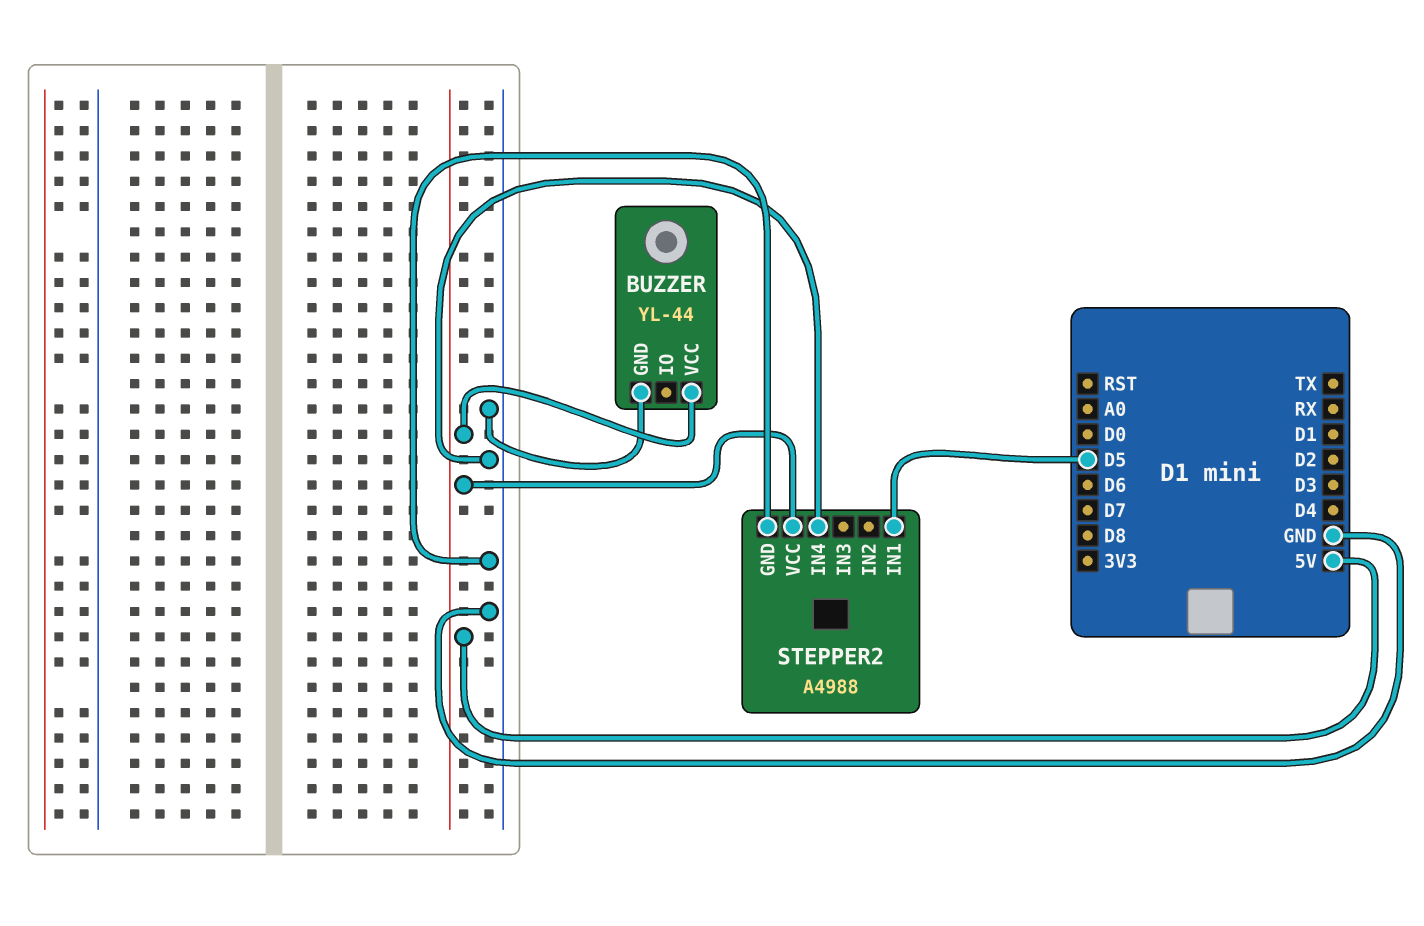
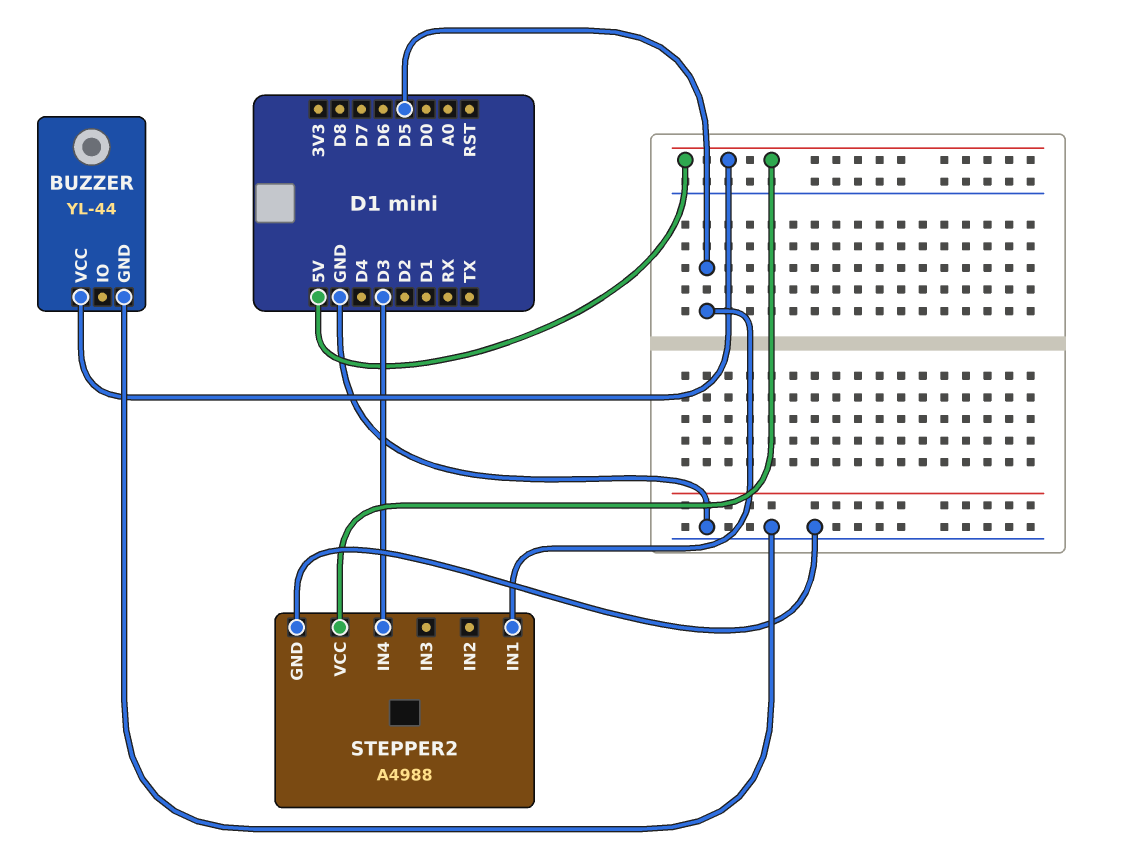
STEPPER2 pin IN4: GND -> D3

